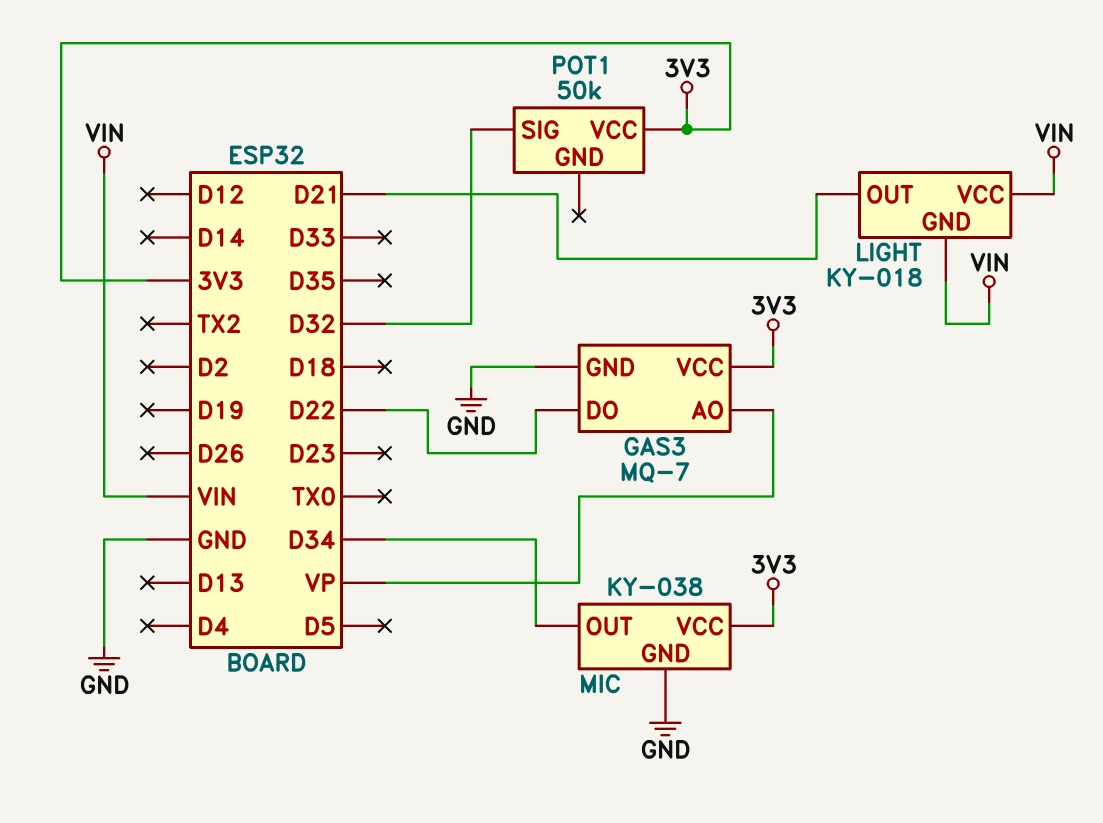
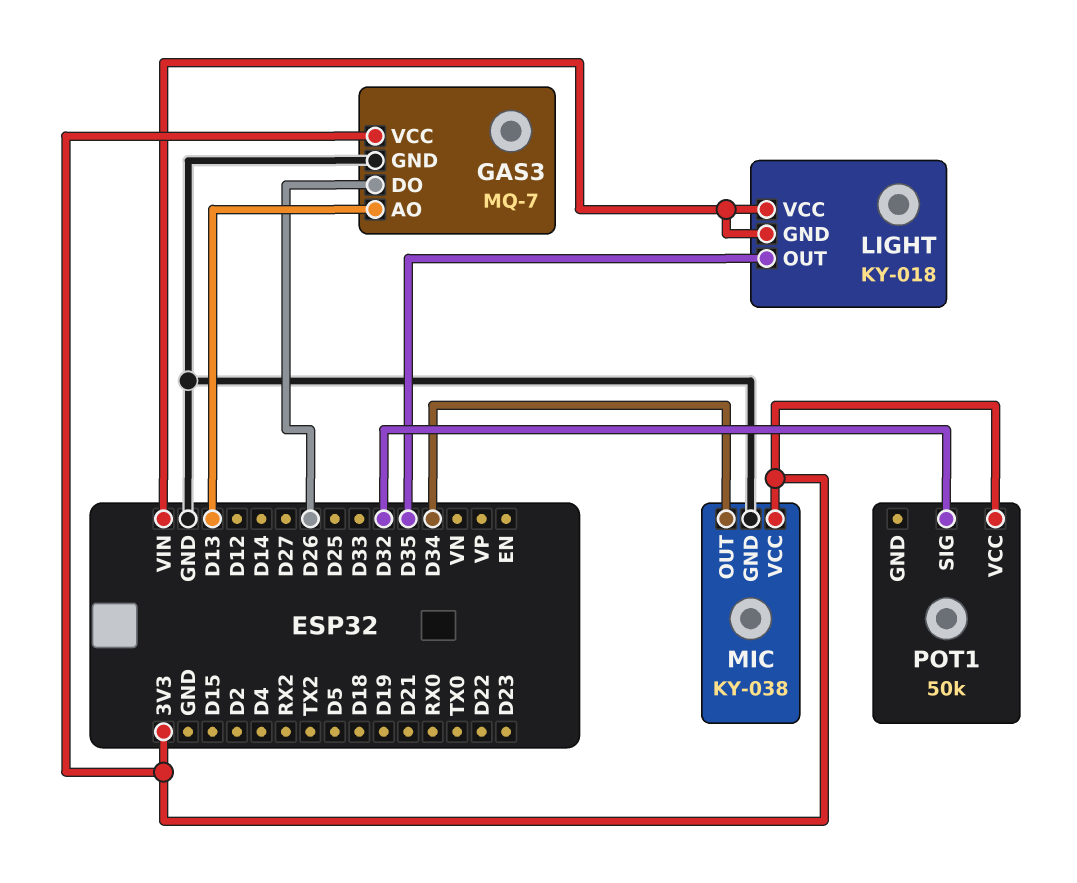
GAS3 pin AO: VP -> D13
GAS3 pin DO: D22 -> D26
LIGHT pin OUT: D21 -> D35

